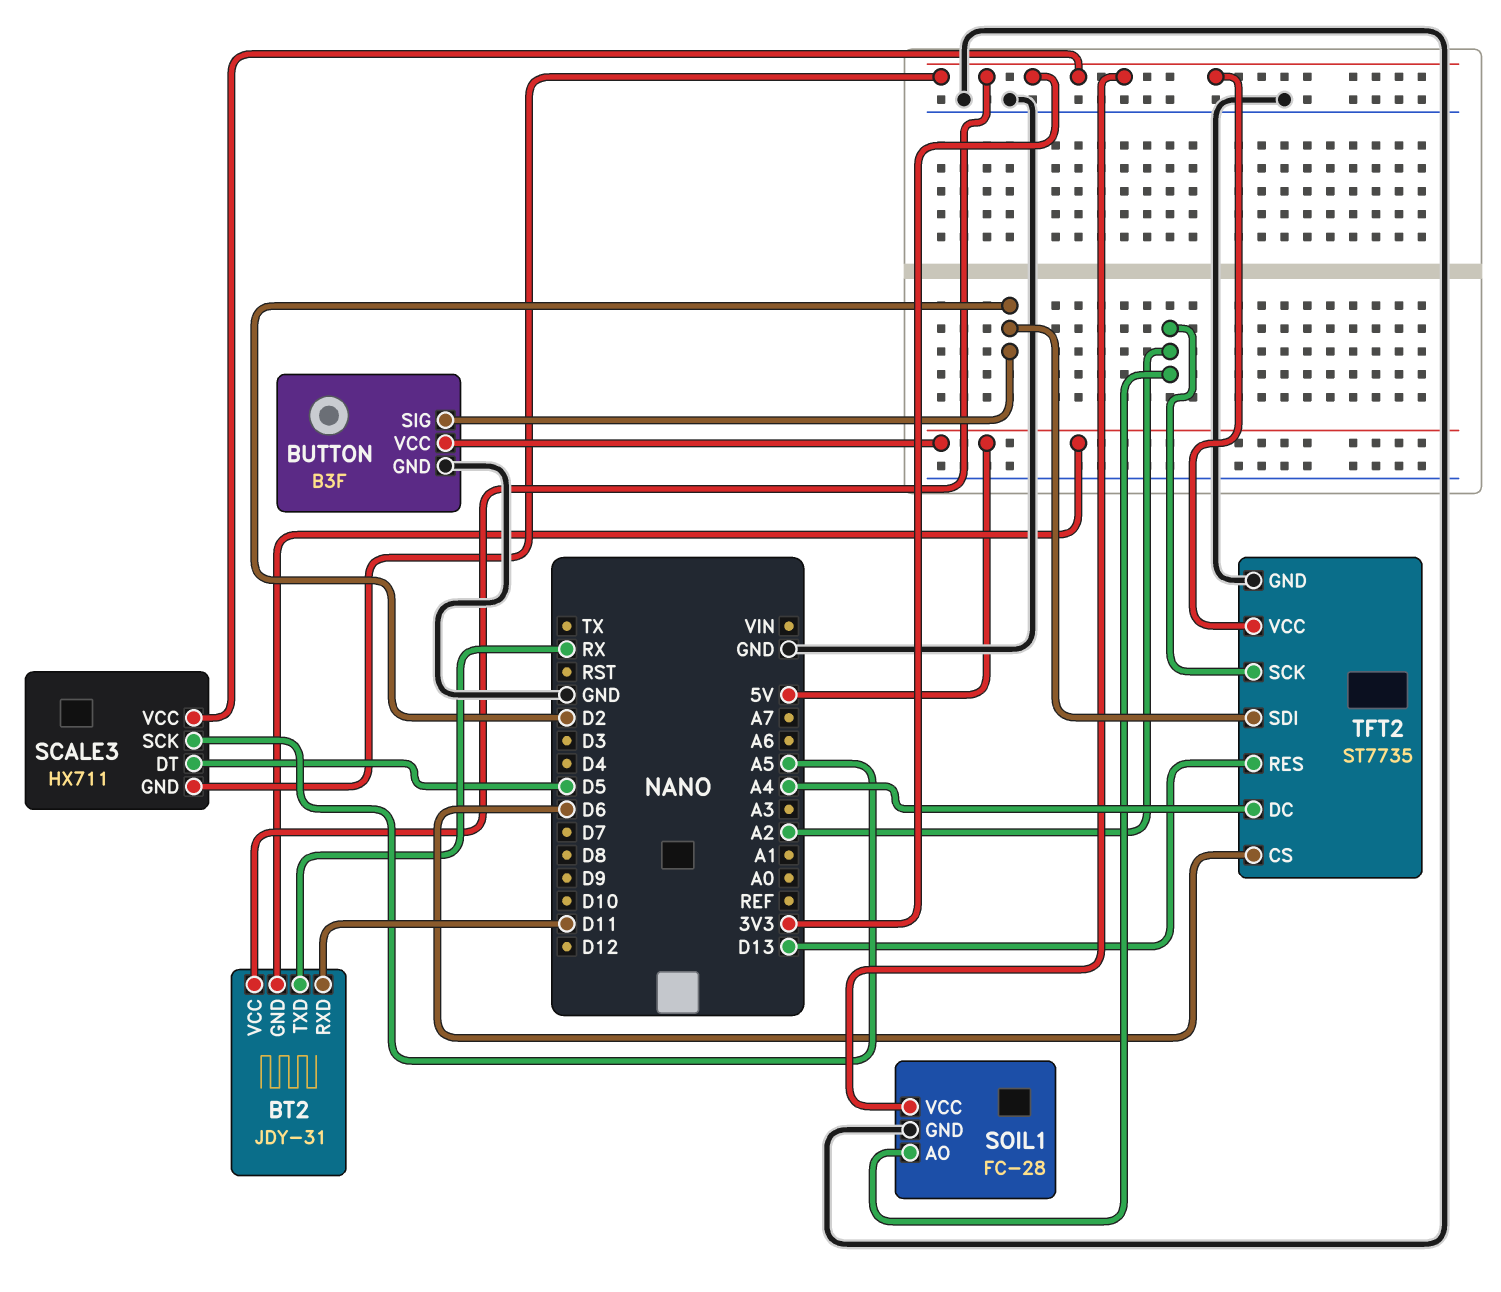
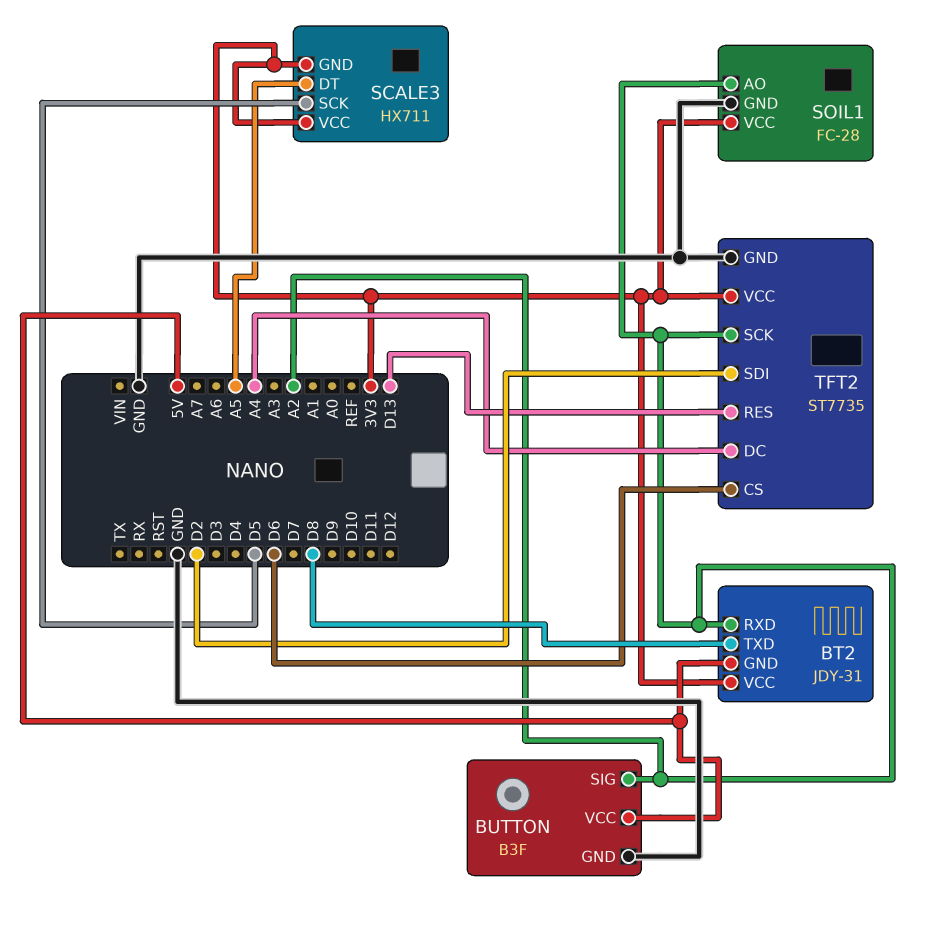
BT2 pin RXD: D11 -> A2
BT2 pin TXD: RX -> D8
BUTTON pin SIG: D2 -> A2
SCALE3 pin DT: D5 -> A5
SCALE3 pin SCK: A5 -> D5

